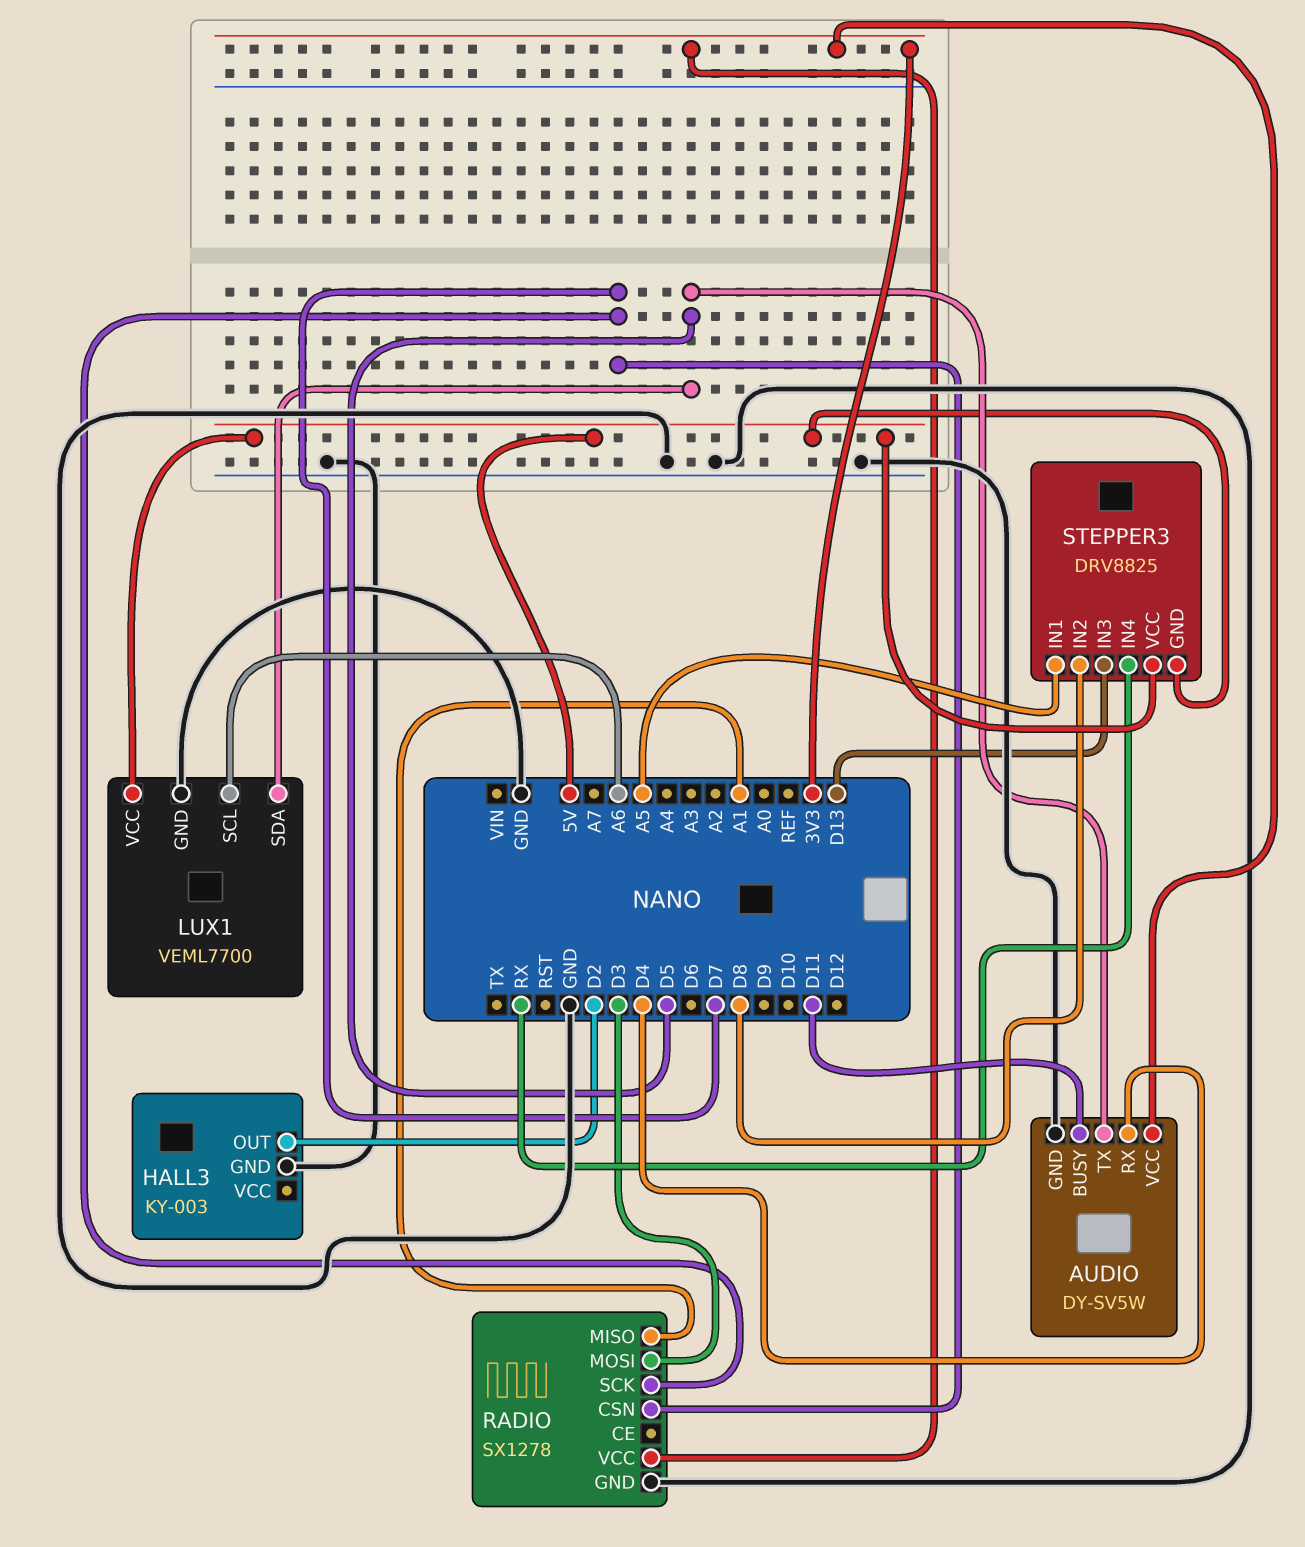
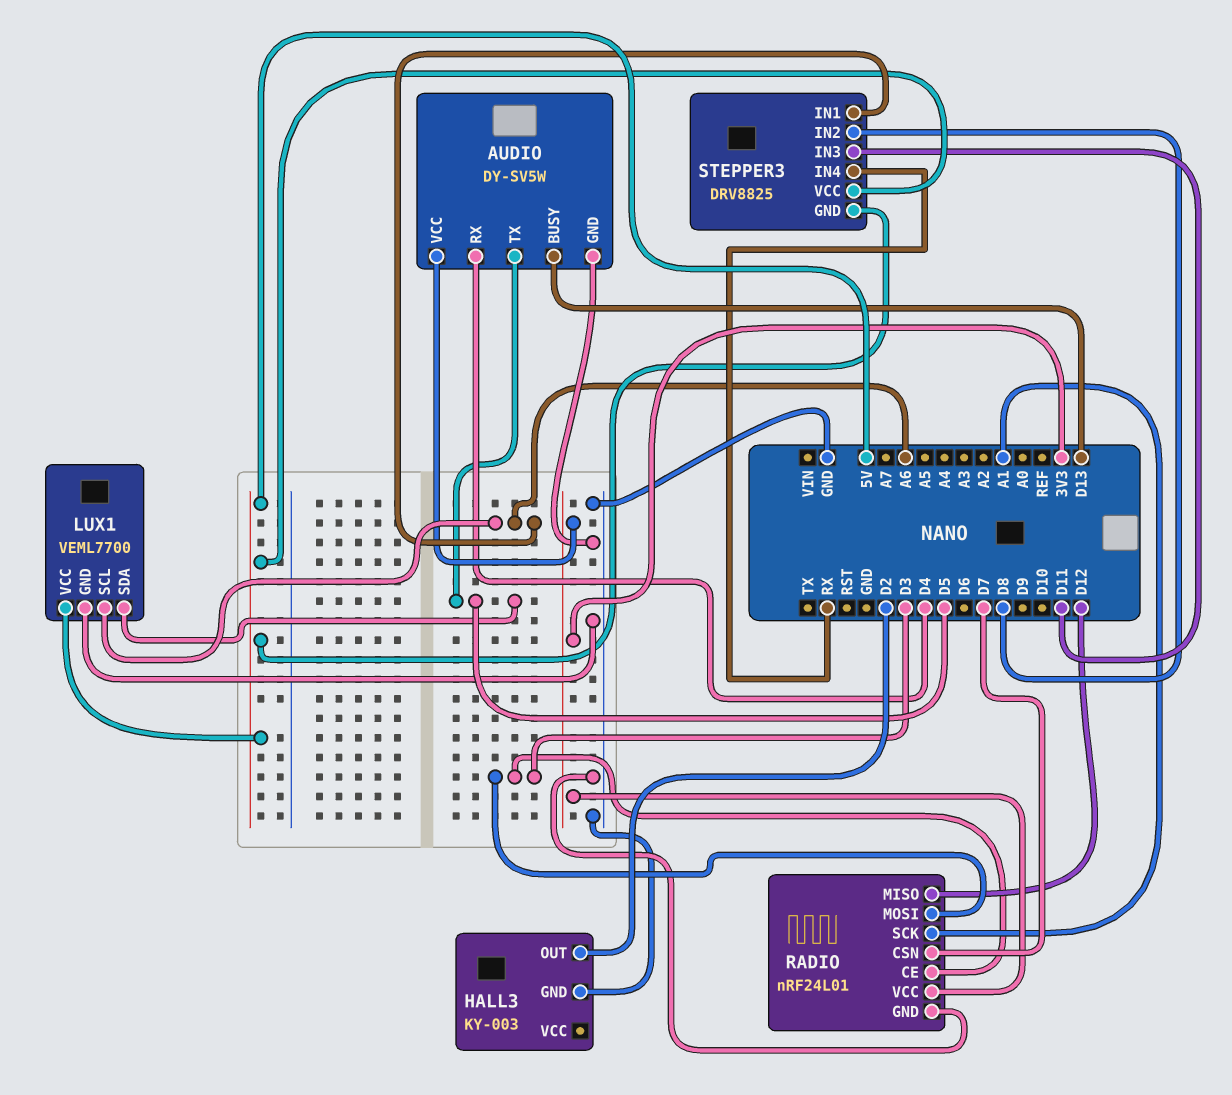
AUDIO pin BUSY: D11 -> D13
RADIO: SX1278 -> nRF24L01
RADIO pin CE: none -> D3
RADIO pin MISO: A1 -> D12
RADIO pin SCK: D7 -> A1
STEPPER3 pin IN1: A5 -> A6
STEPPER3 pin IN3: D13 -> D11

